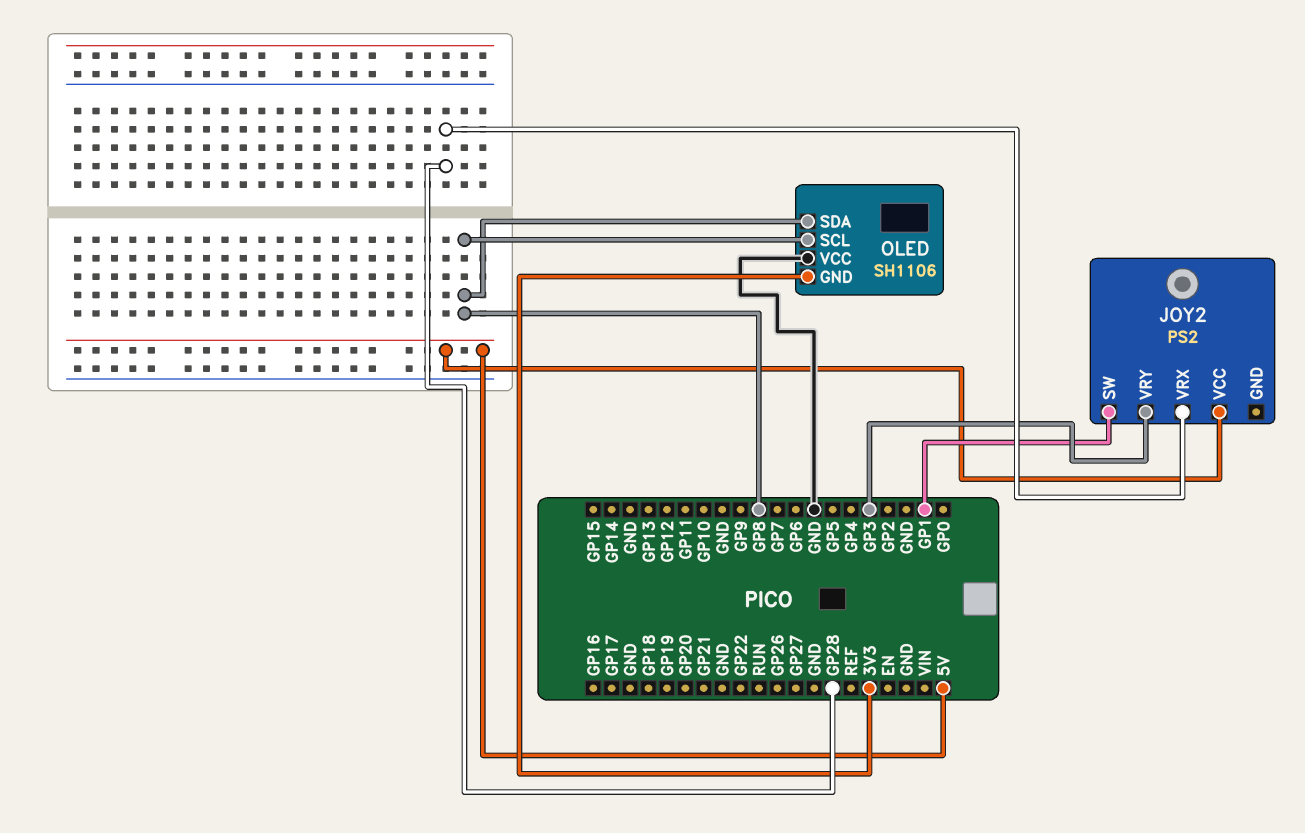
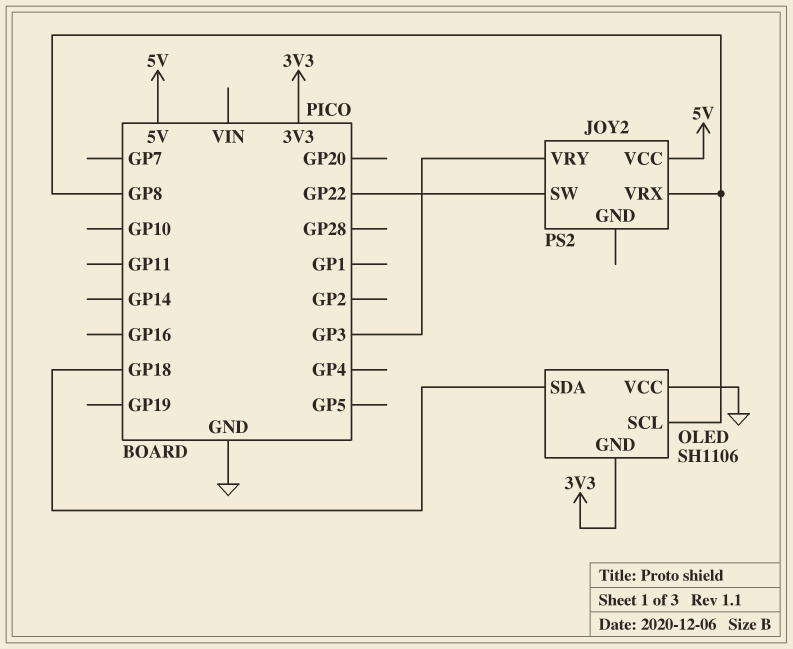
JOY2 pin SW: GP1 -> GP22
JOY2 pin VRX: GP28 -> GP8
OLED pin SDA: GP8 -> GP18

